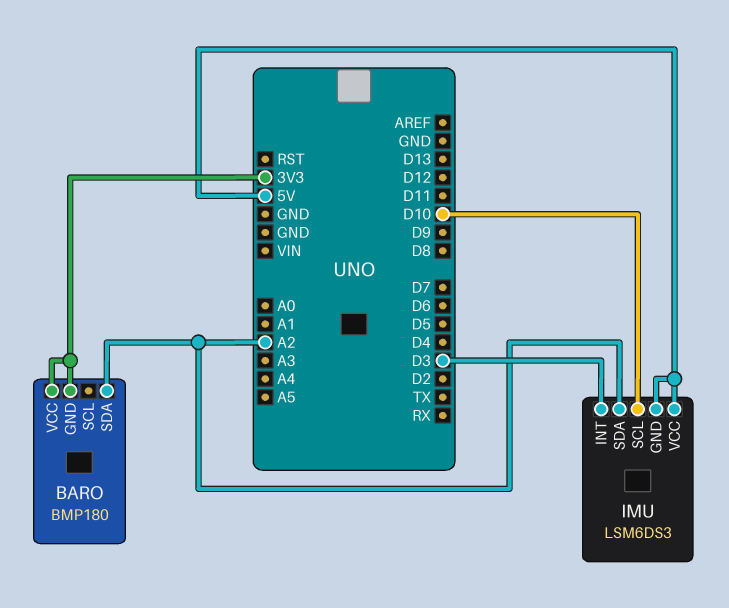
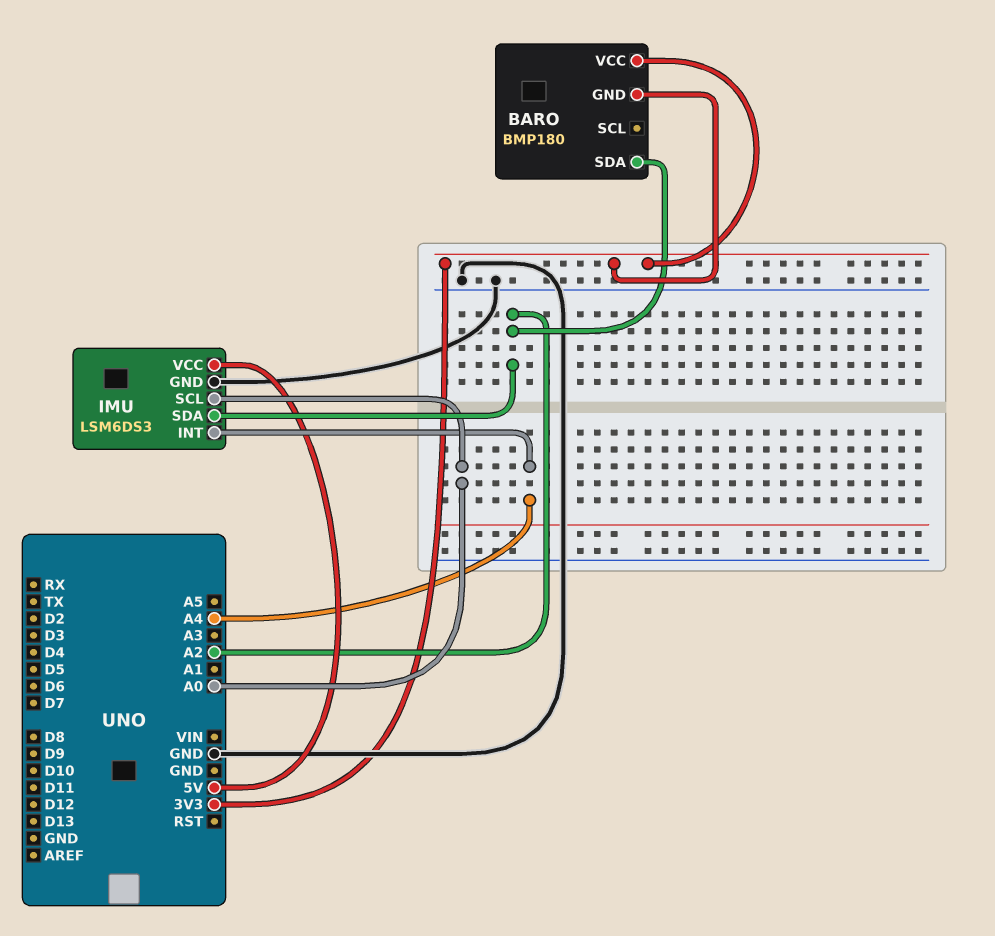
IMU pin GND: 5V -> GND
IMU pin INT: D3 -> A4
IMU pin SCL: D10 -> A0

